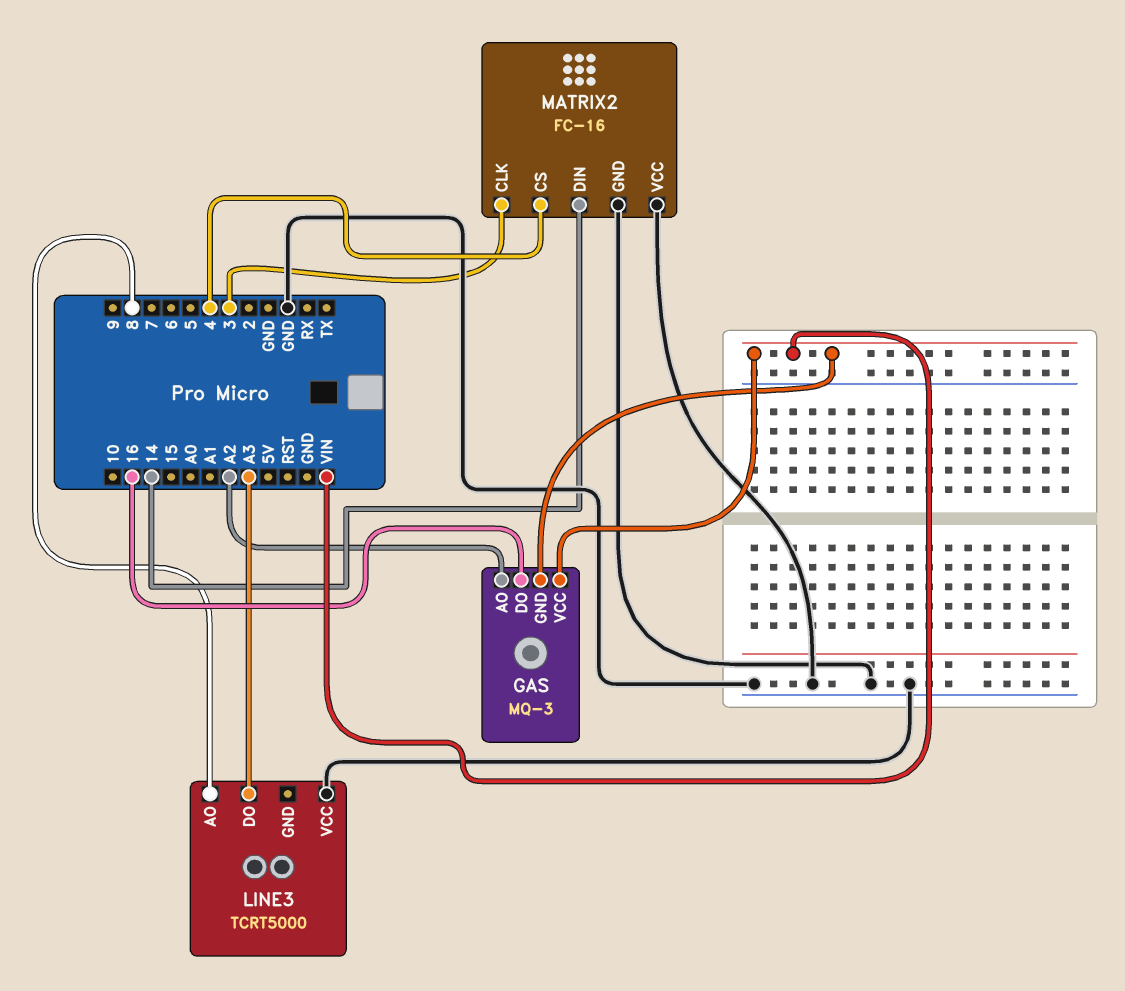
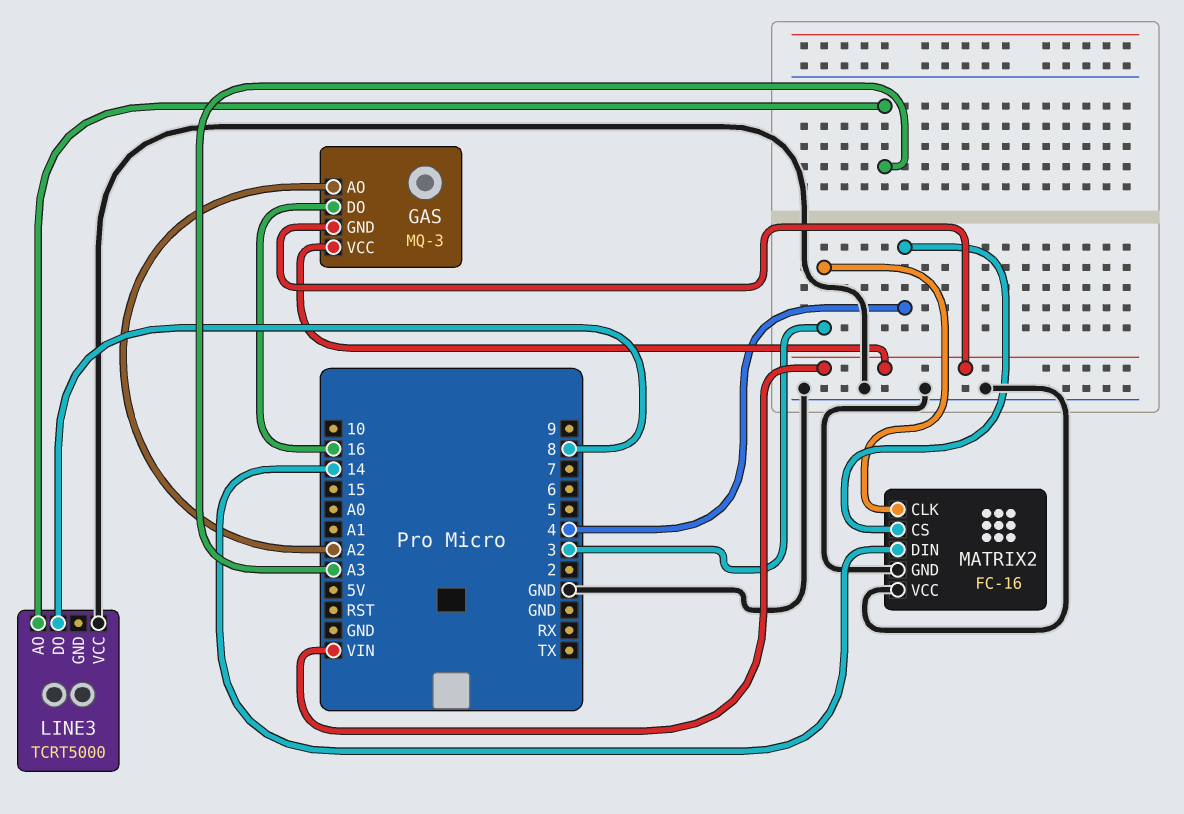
LINE3 pin AO: 8 -> A3
LINE3 pin DO: A3 -> 8

